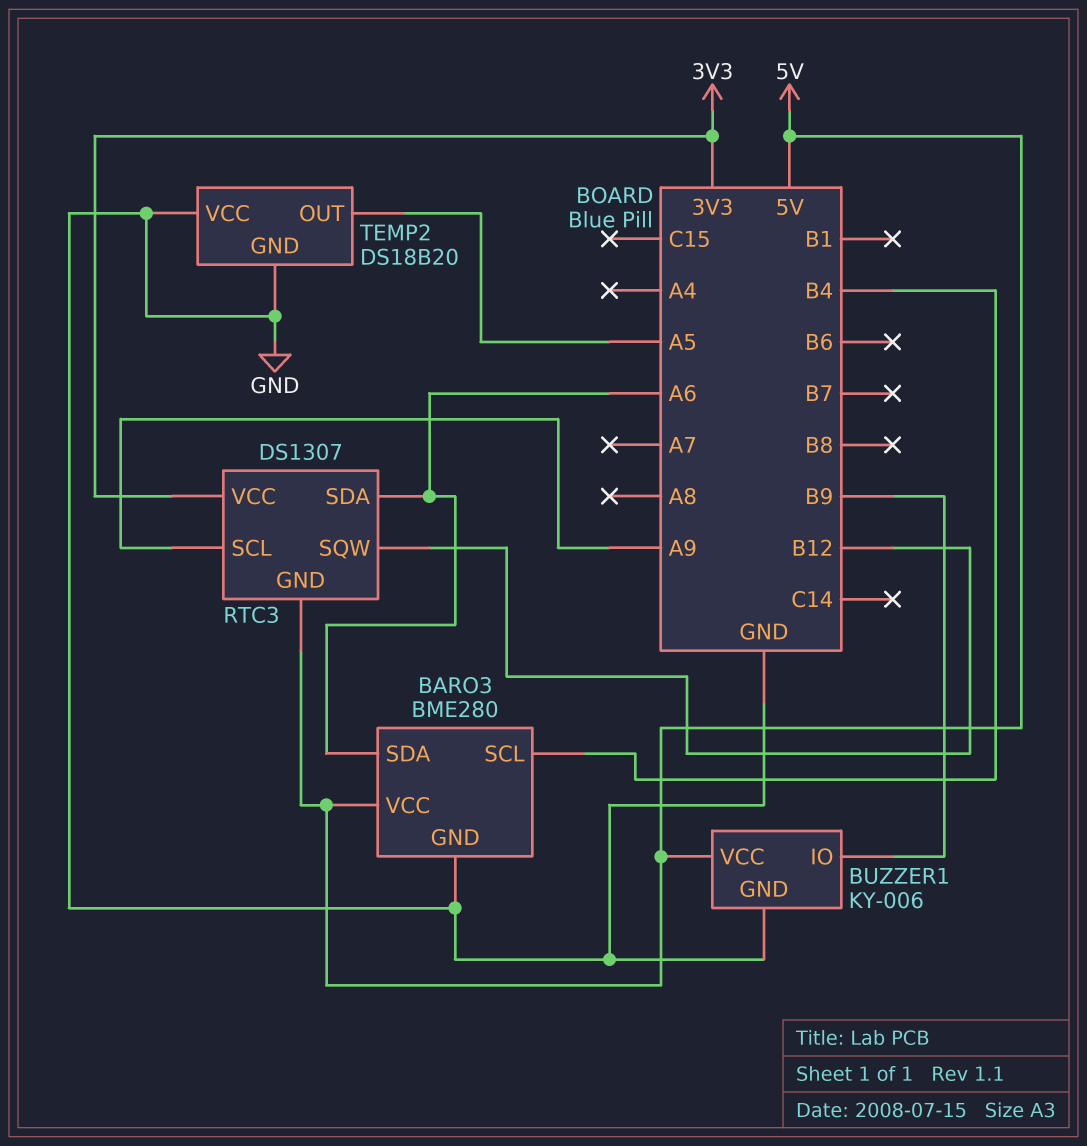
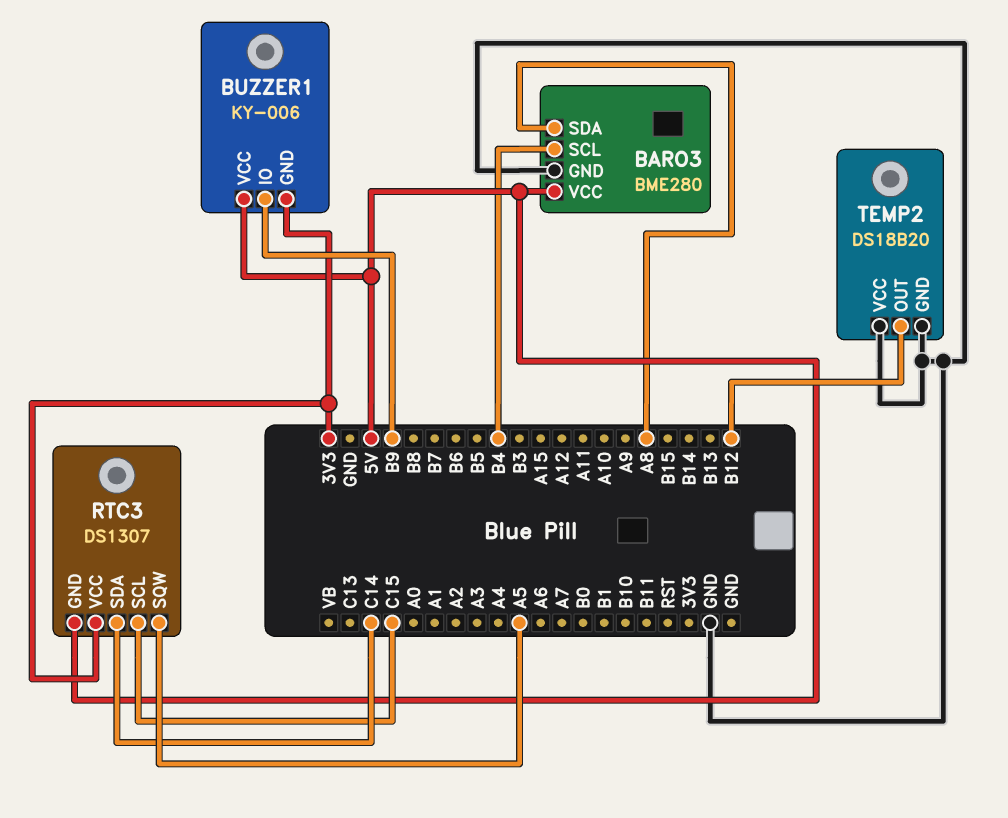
BARO3 pin SDA: A6 -> A8
BUZZER1 pin GND: GND -> 3V3
RTC3 pin SCL: A9 -> C15
RTC3 pin SDA: A6 -> C14
RTC3 pin SQW: B12 -> A5
TEMP2 pin OUT: A5 -> B12

